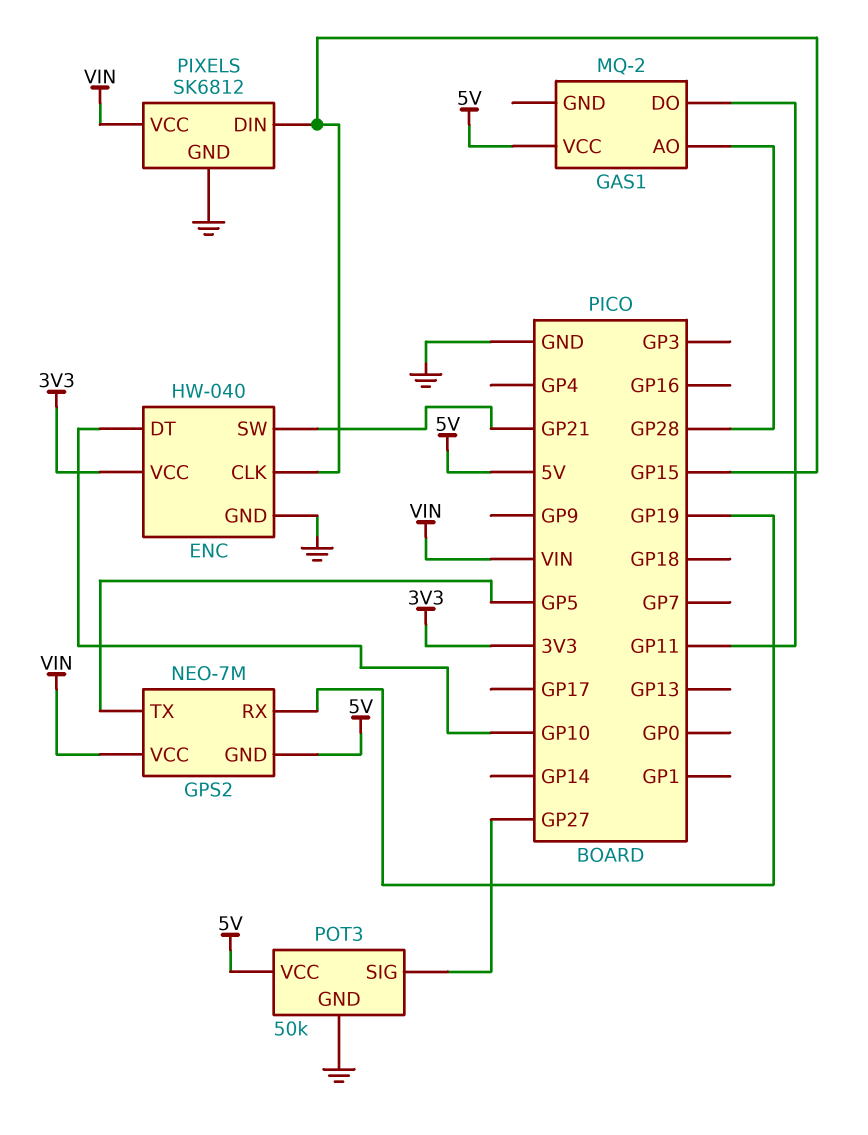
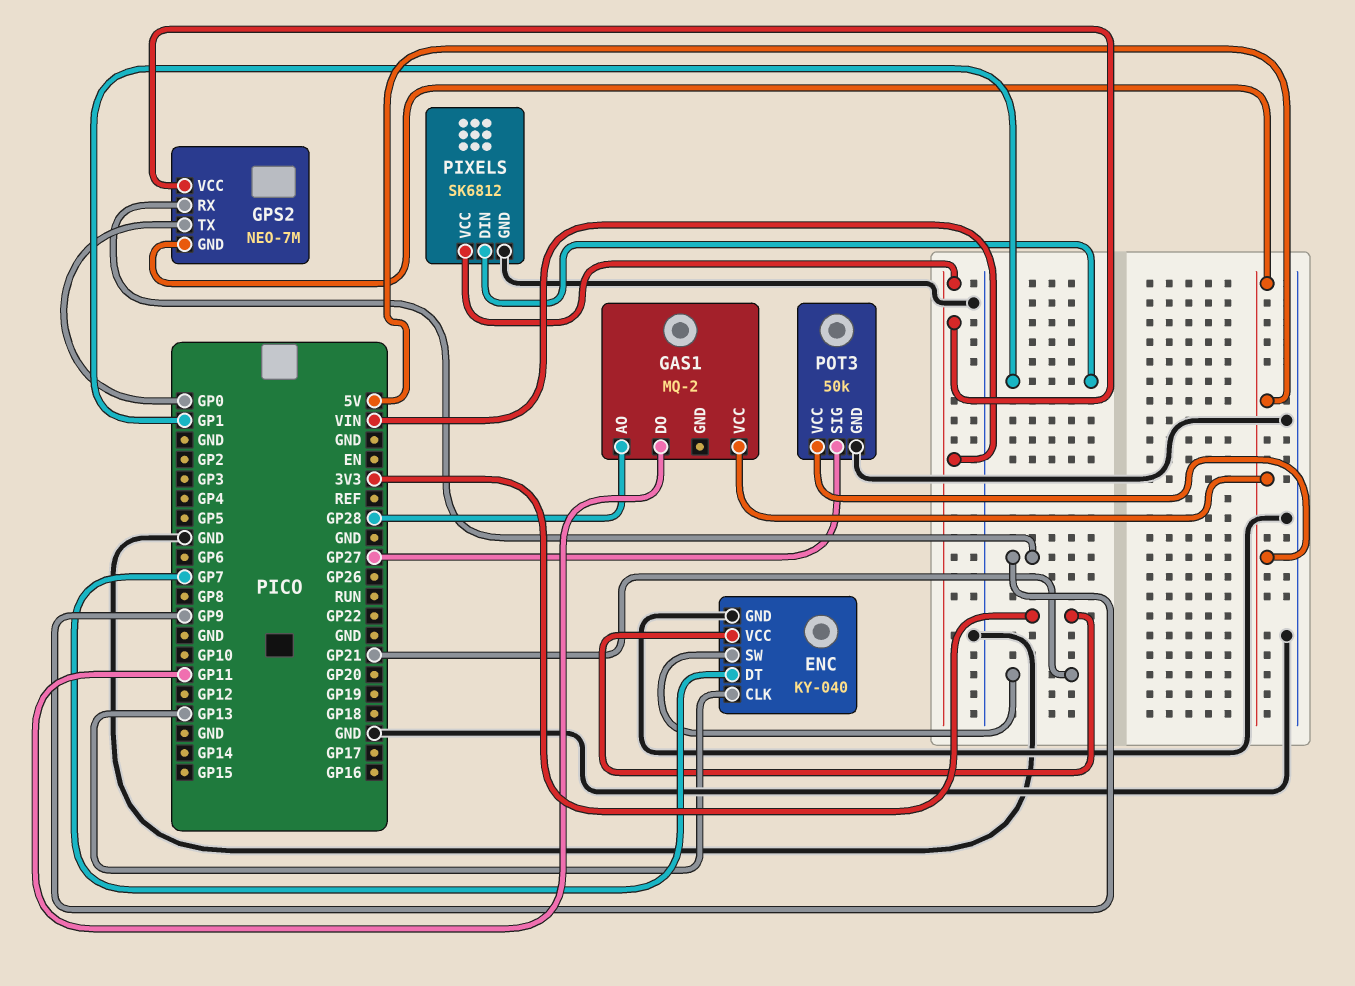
ENC: HW-040 -> KY-040
ENC pin CLK: GP15 -> GP13
ENC pin DT: GP10 -> GP7
GPS2 pin RX: GP19 -> GP9
GPS2 pin TX: GP5 -> GP0
PIXELS pin DIN: GP15 -> GP1

